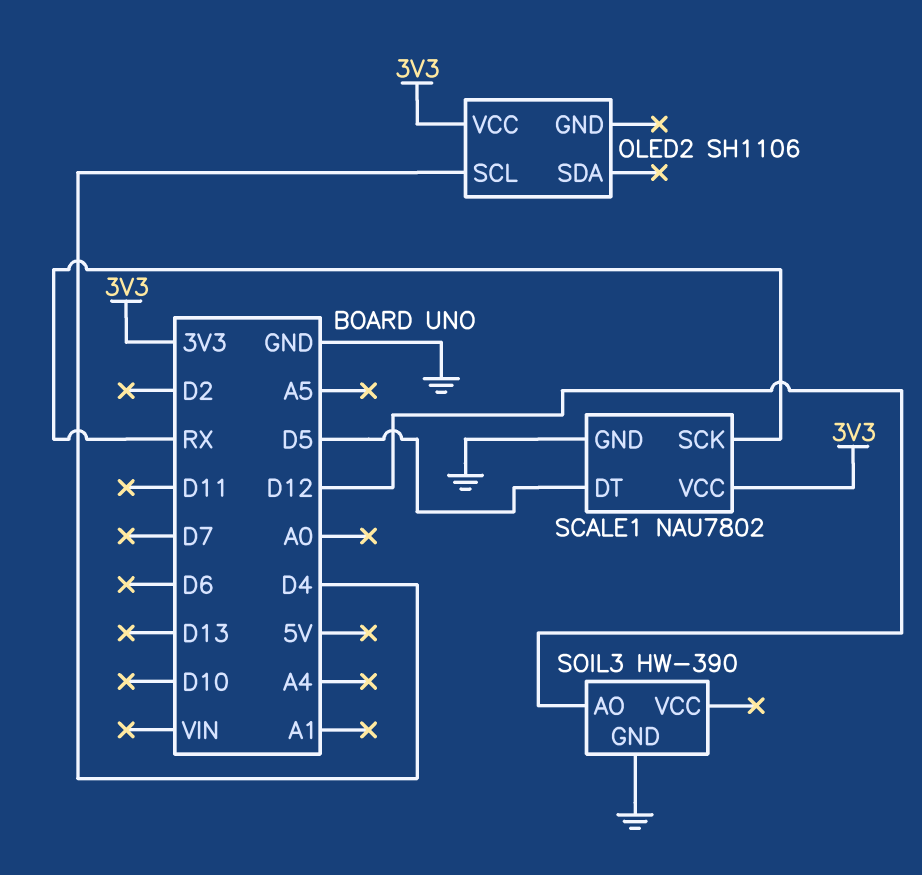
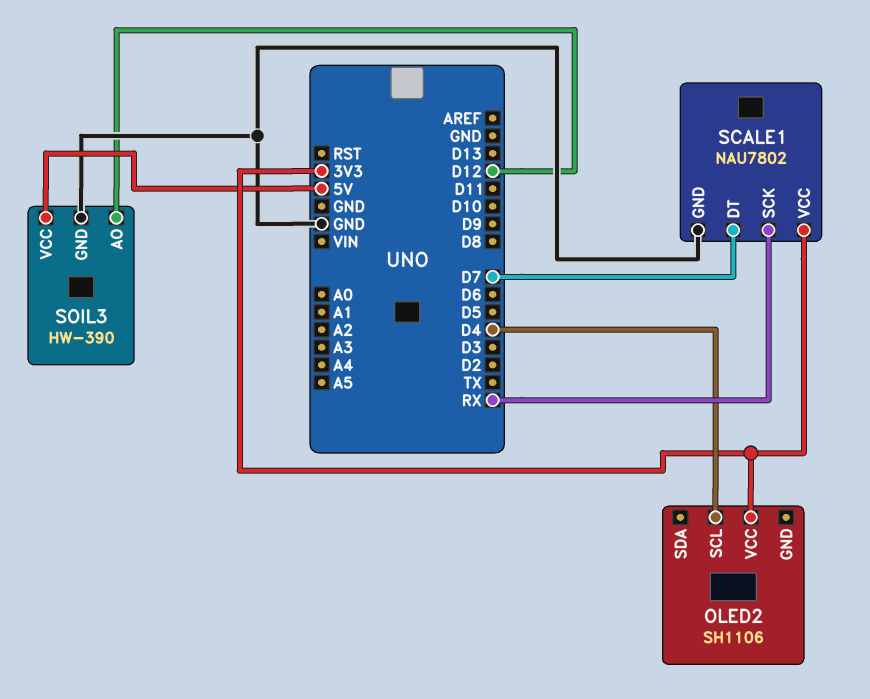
SCALE1 pin DT: D5 -> D7
SOIL3 pin VCC: none -> 5V

